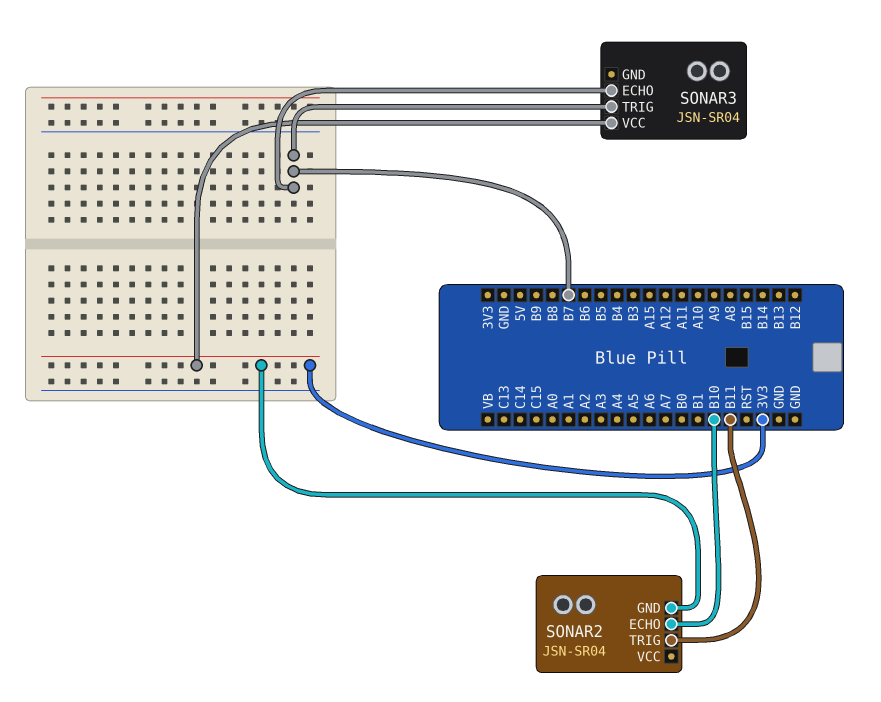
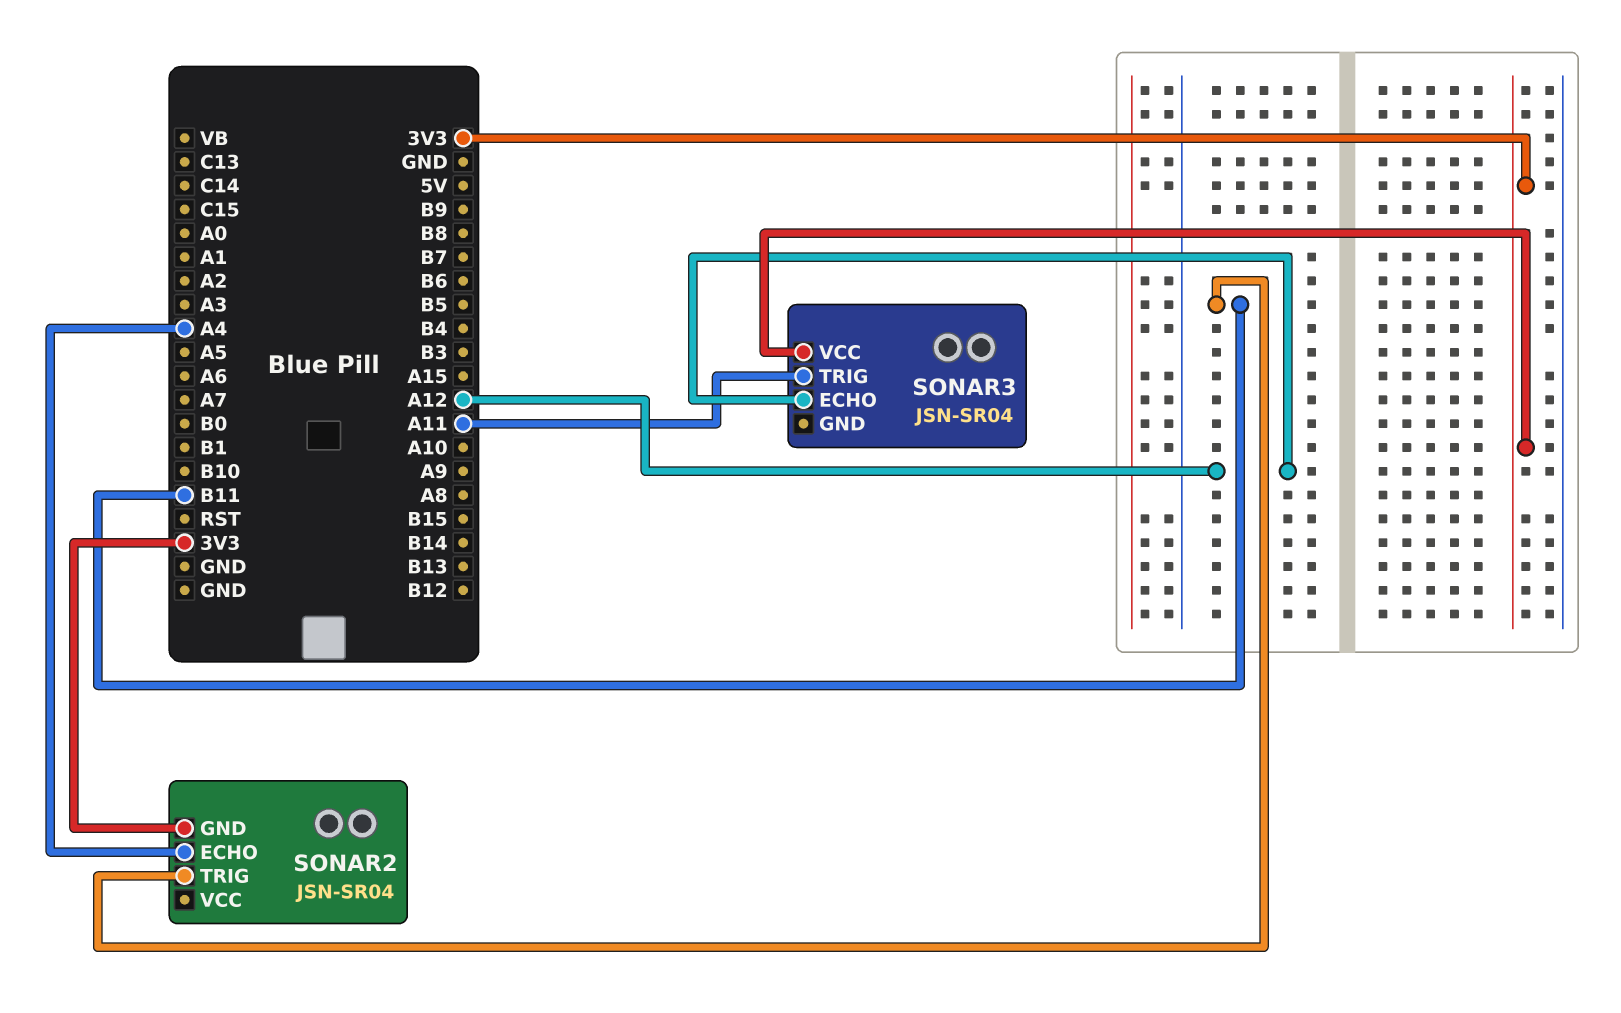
SONAR2 pin ECHO: B10 -> A4
SONAR3 pin ECHO: B7 -> A12
SONAR3 pin TRIG: B7 -> A11

